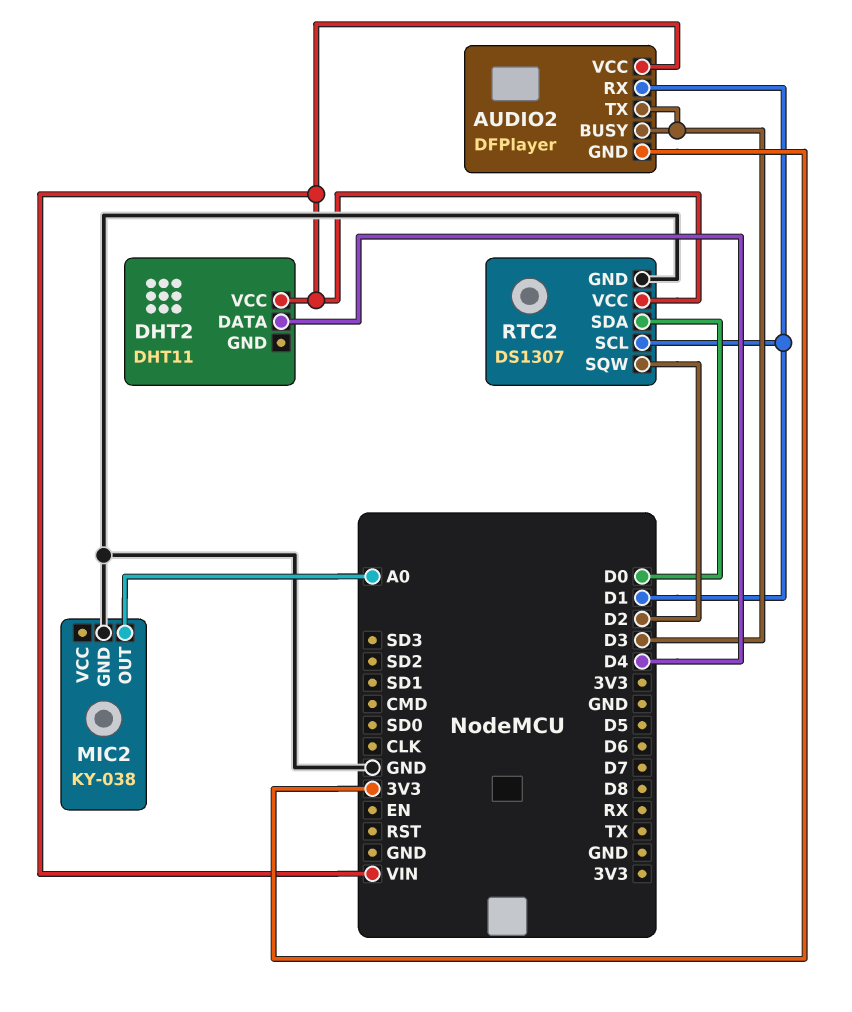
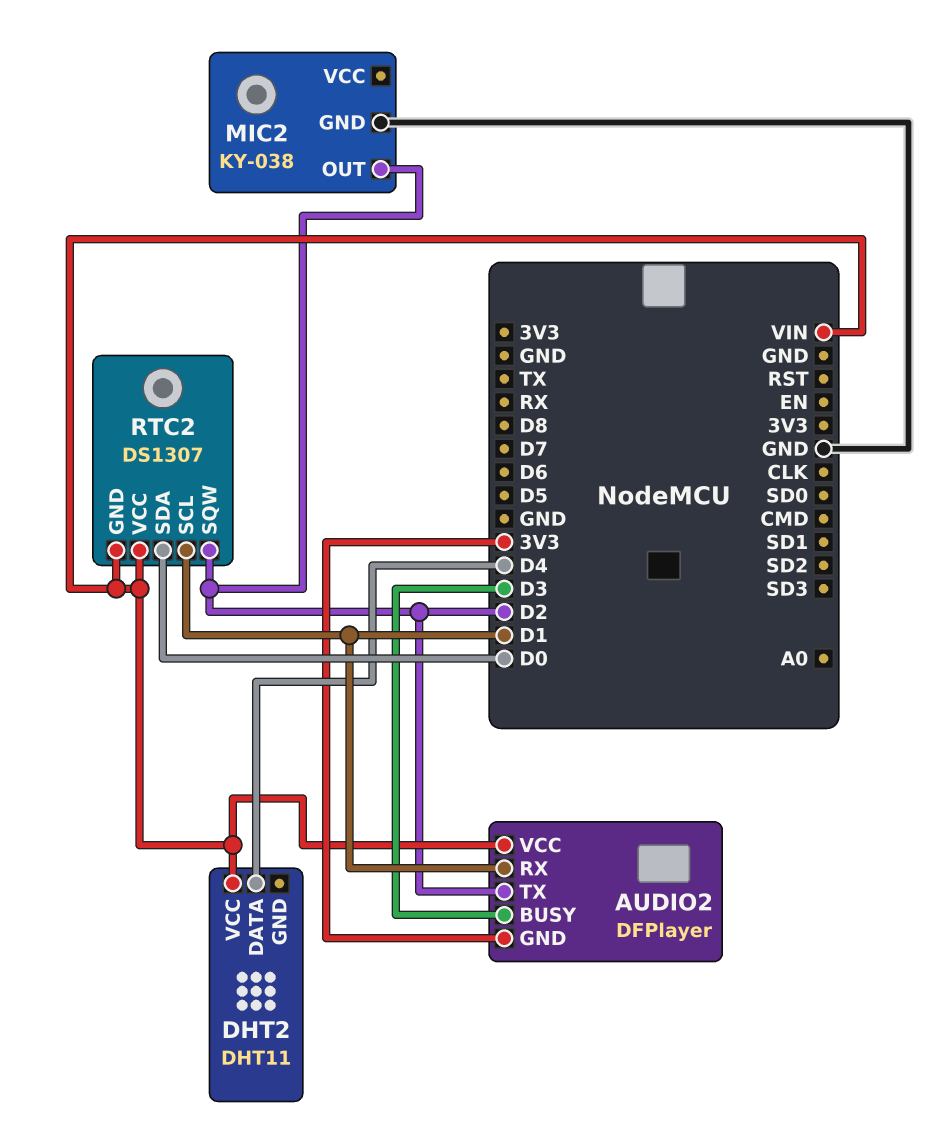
AUDIO2 pin TX: D3 -> D2
MIC2 pin OUT: A0 -> D2
RTC2 pin GND: GND -> VIN

